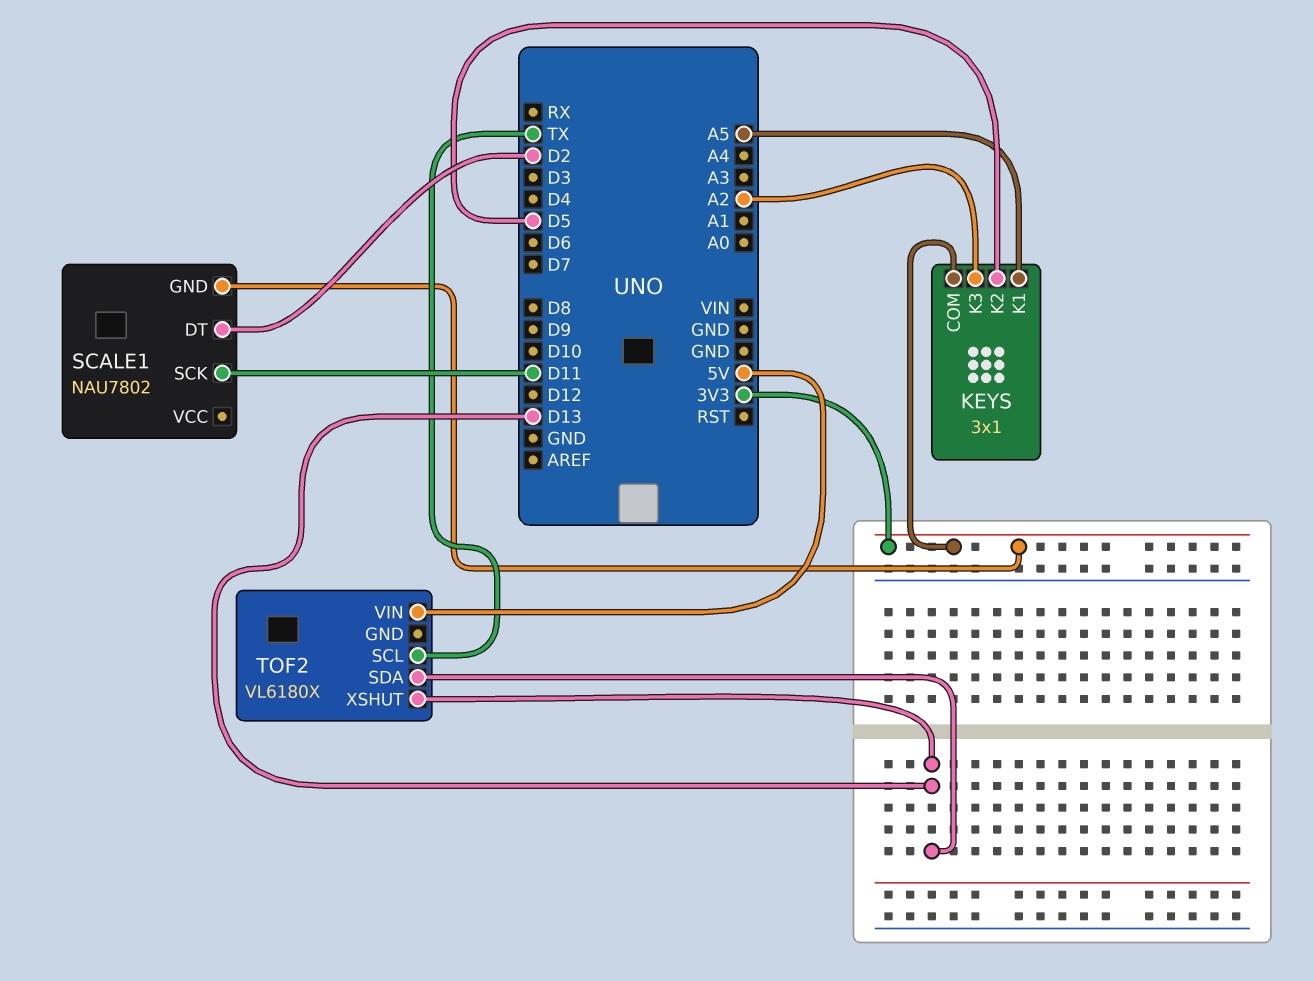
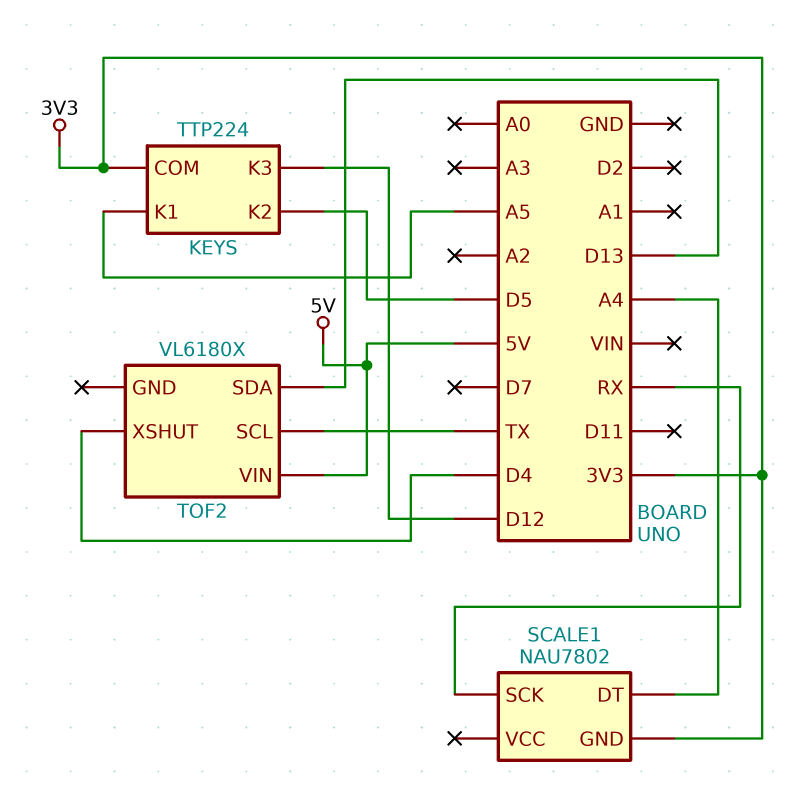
KEYS: 3x1 -> TTP224
KEYS pin K3: A2 -> D12
SCALE1 pin DT: D2 -> A4
SCALE1 pin SCK: D11 -> RX
TOF2 pin XSHUT: D13 -> D4

